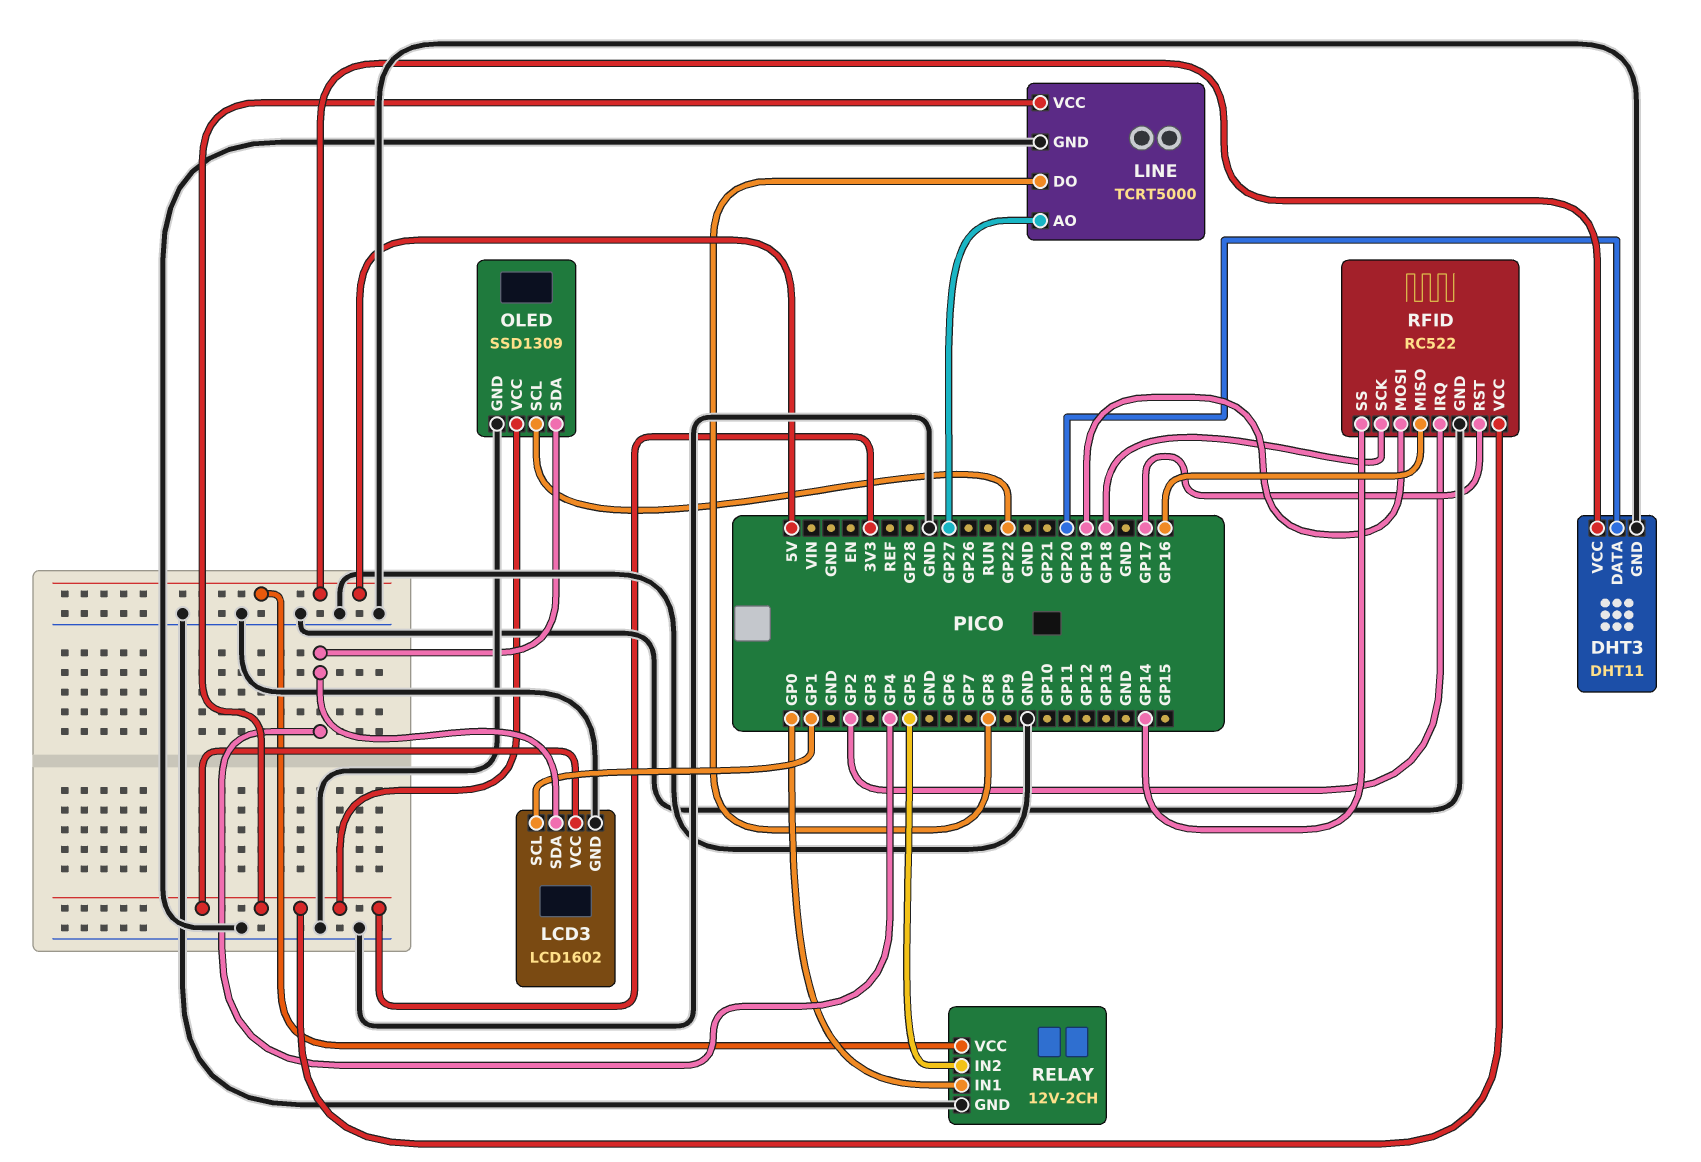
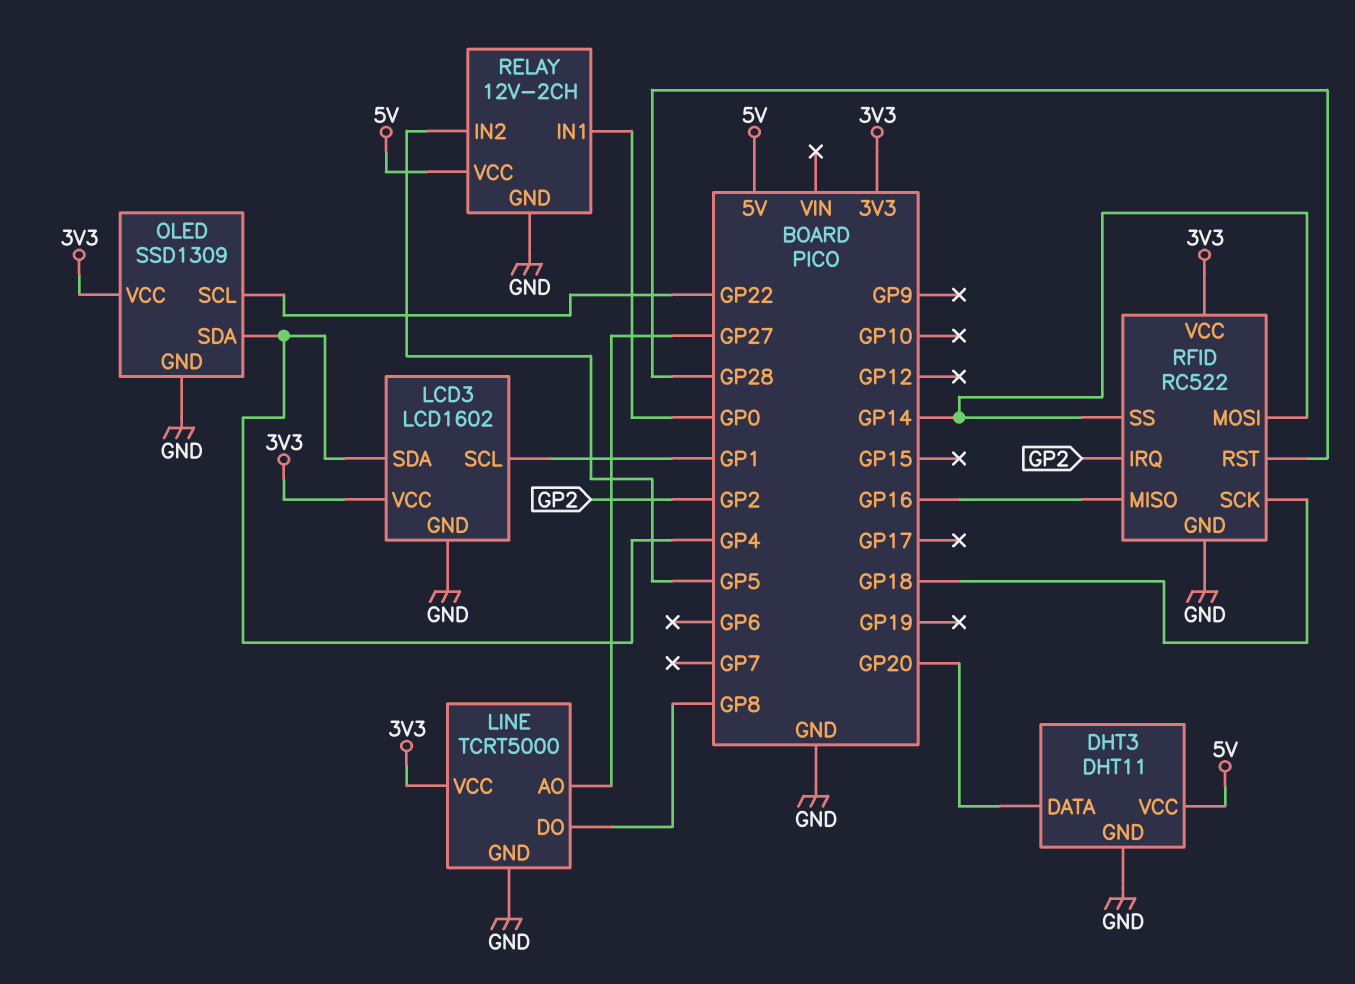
RFID pin MOSI: GP19 -> GP14
RFID pin RST: GP17 -> GP28

